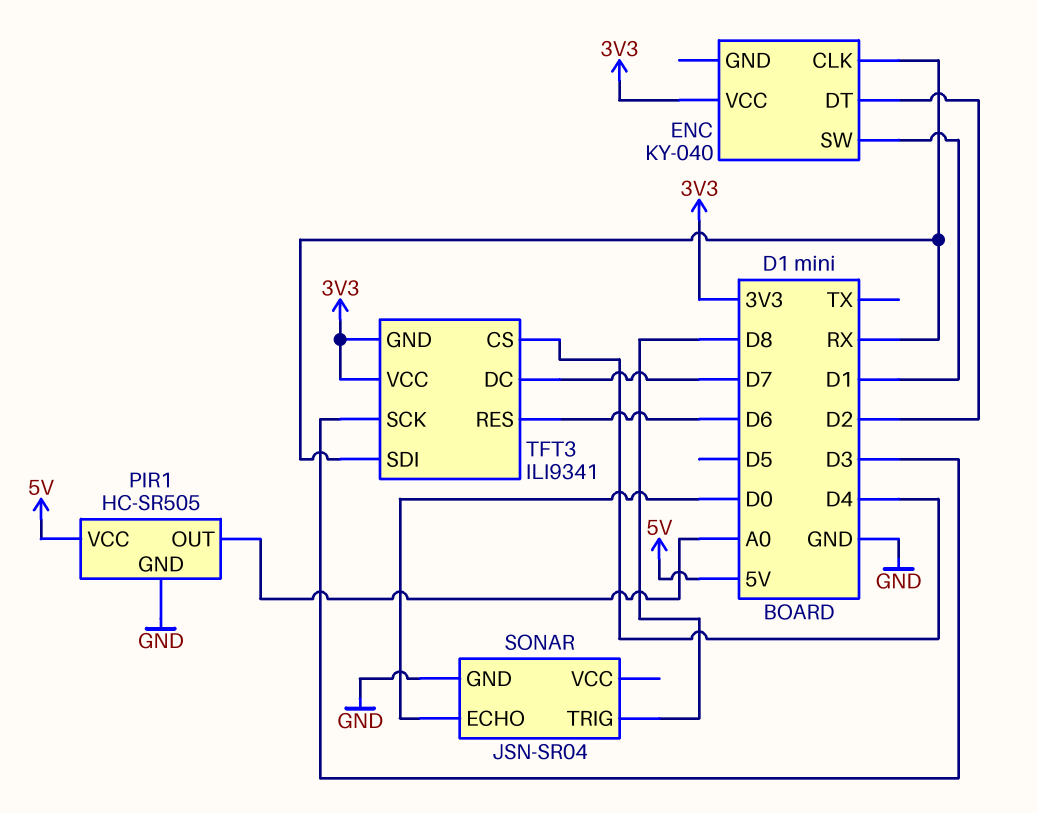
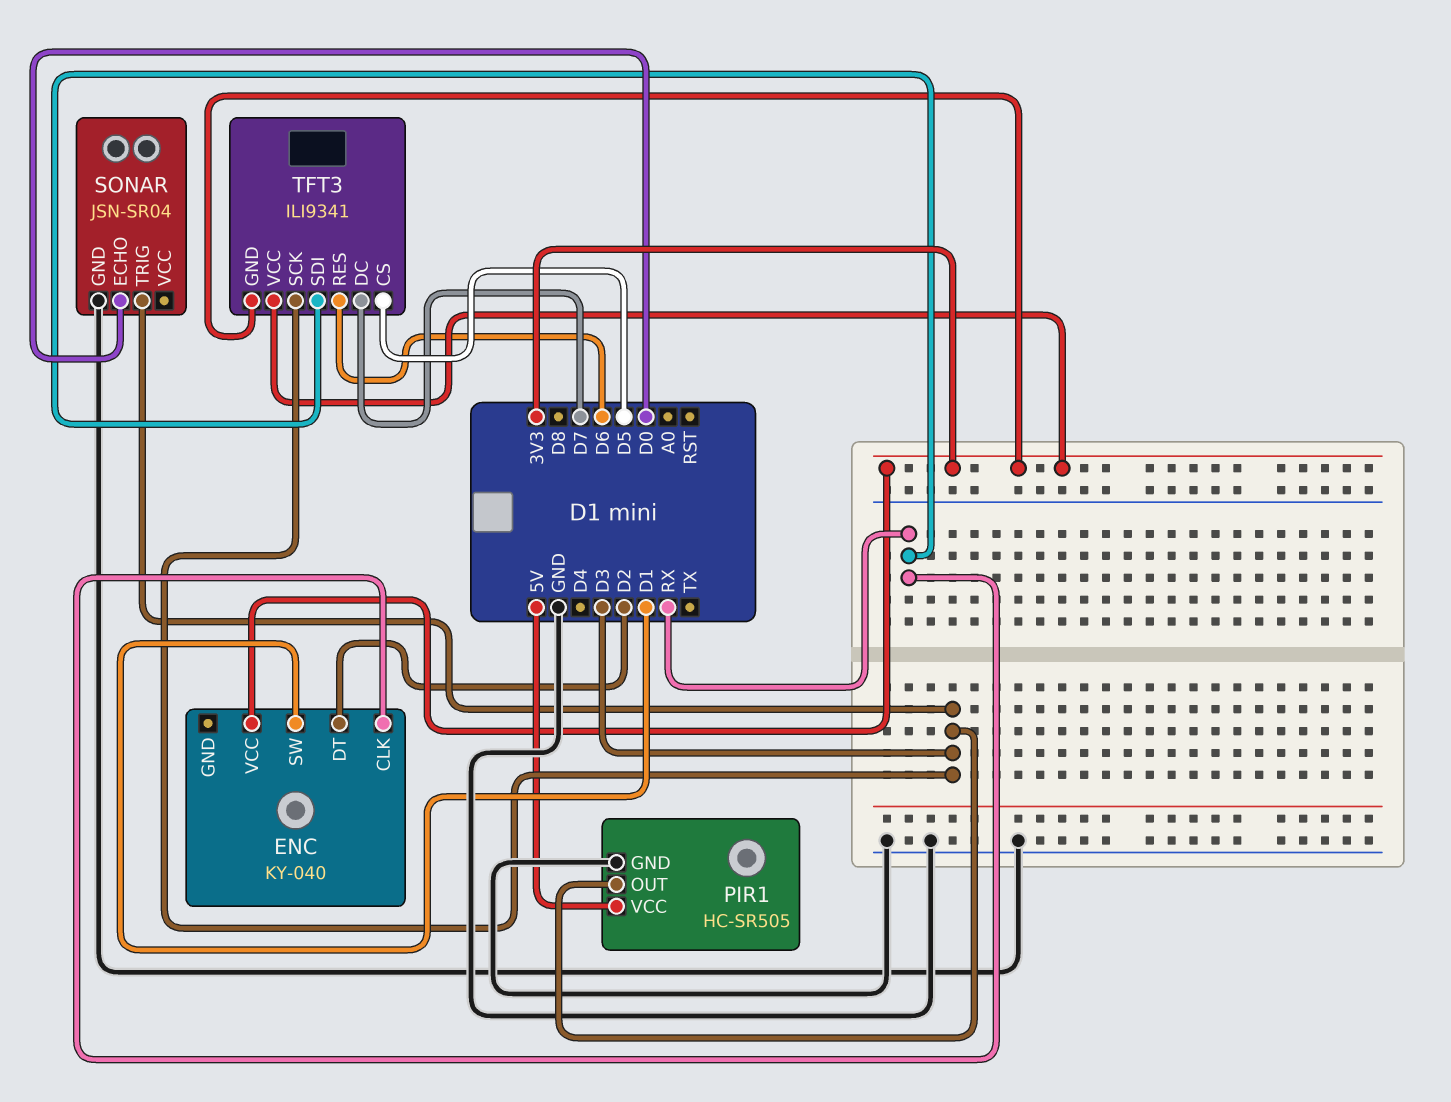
PIR1 pin OUT: A0 -> D3
SONAR pin TRIG: D8 -> D3
TFT3 pin CS: D4 -> D5

